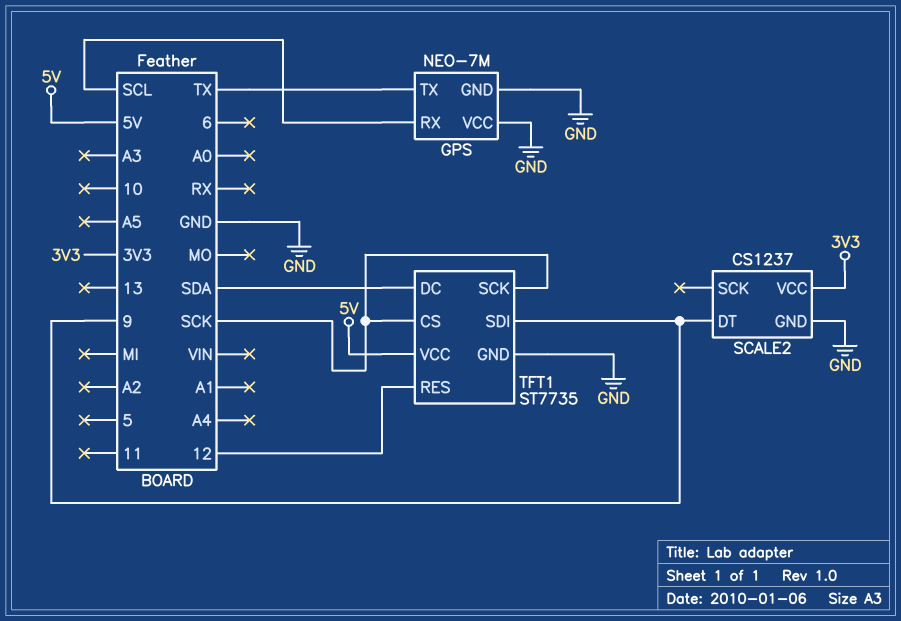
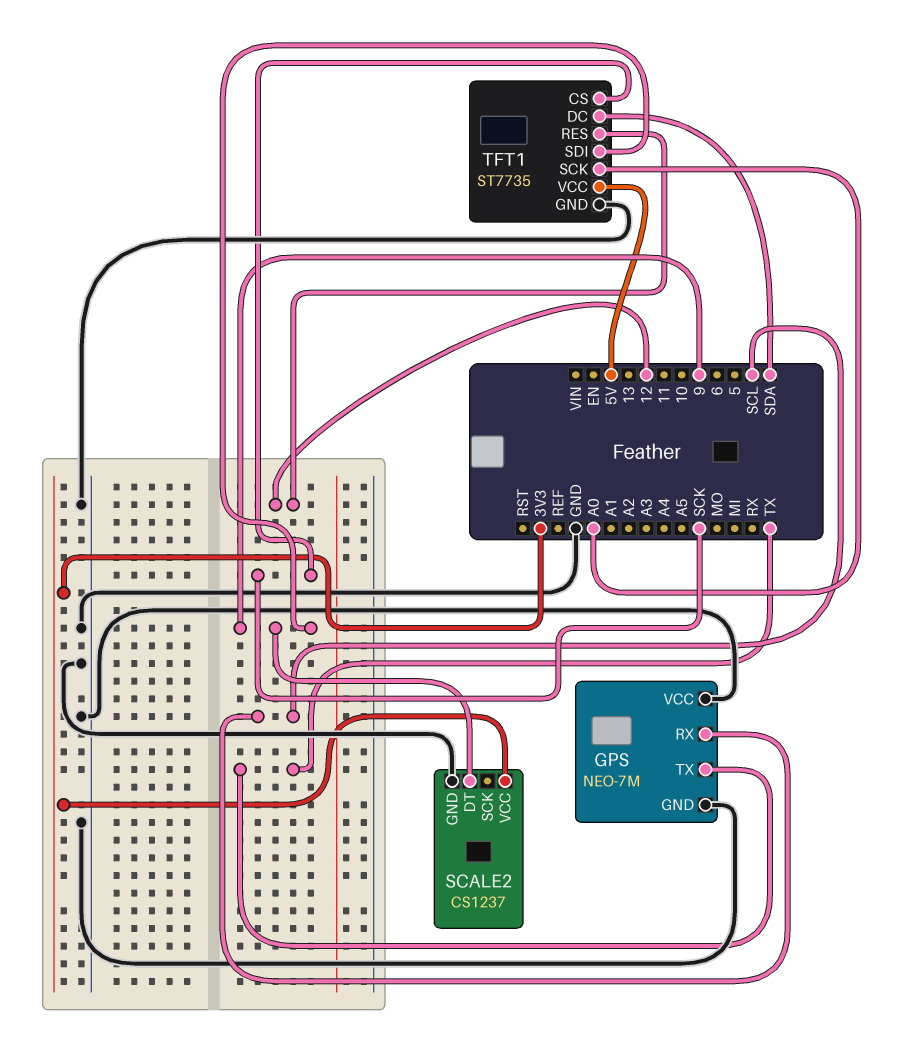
TFT1 pin SCK: SCK -> A0

